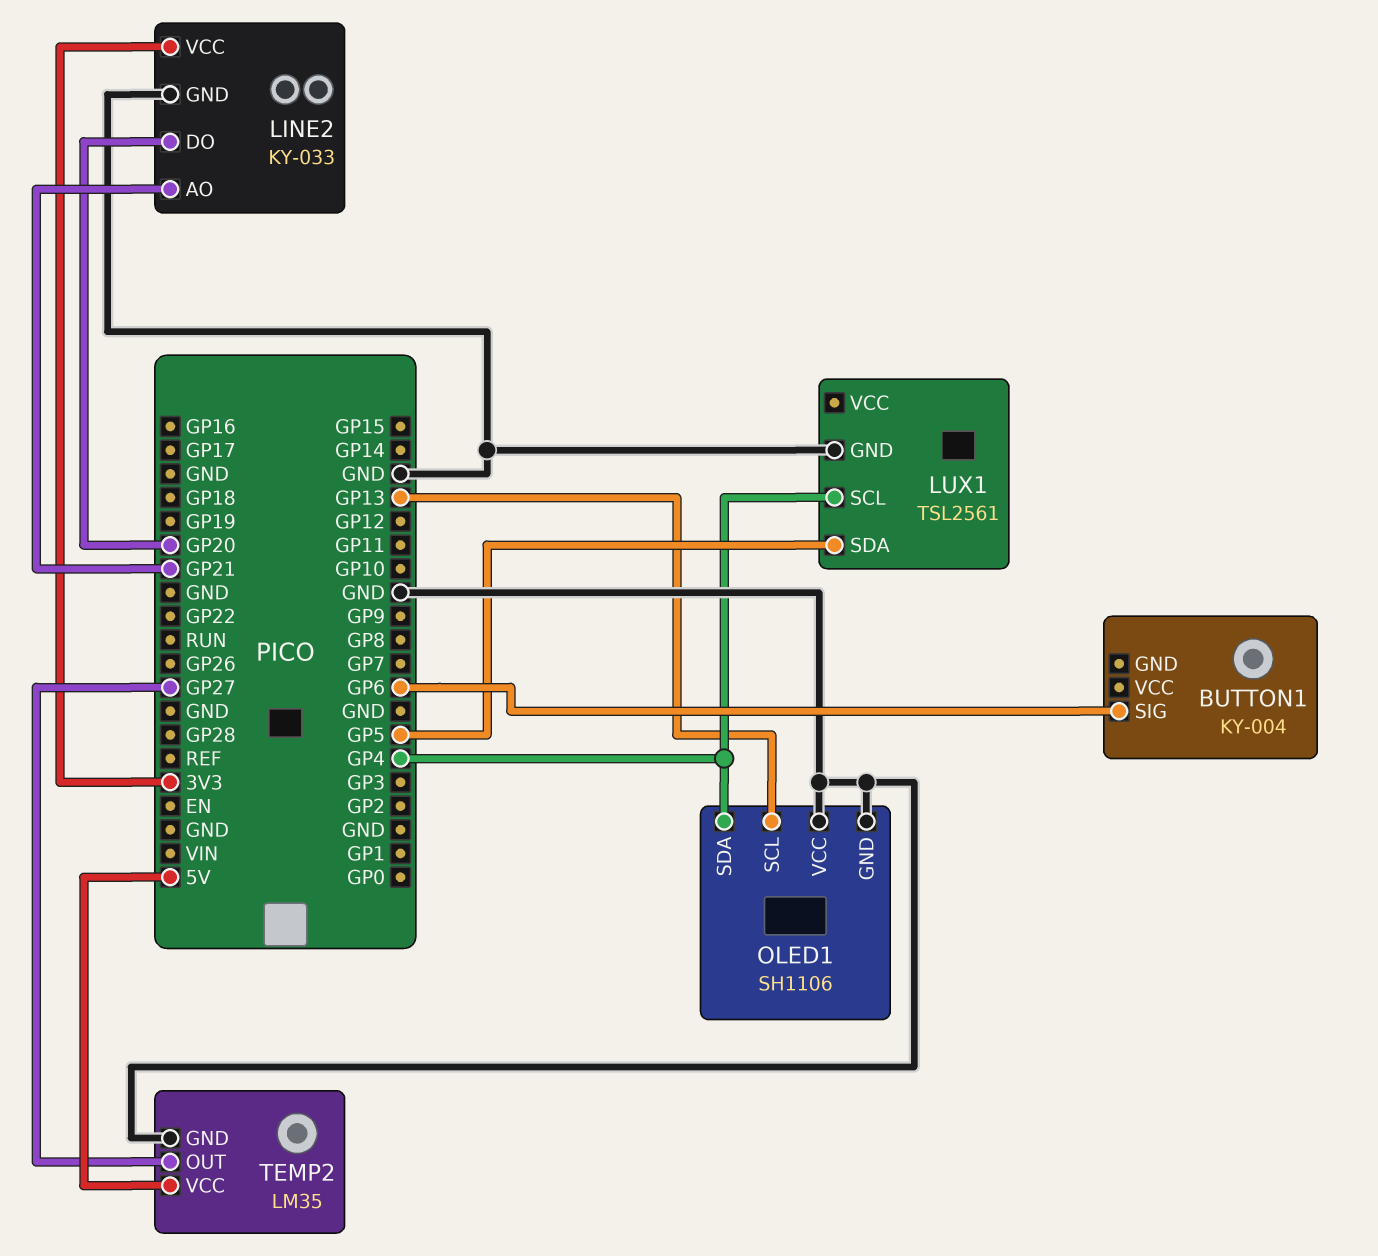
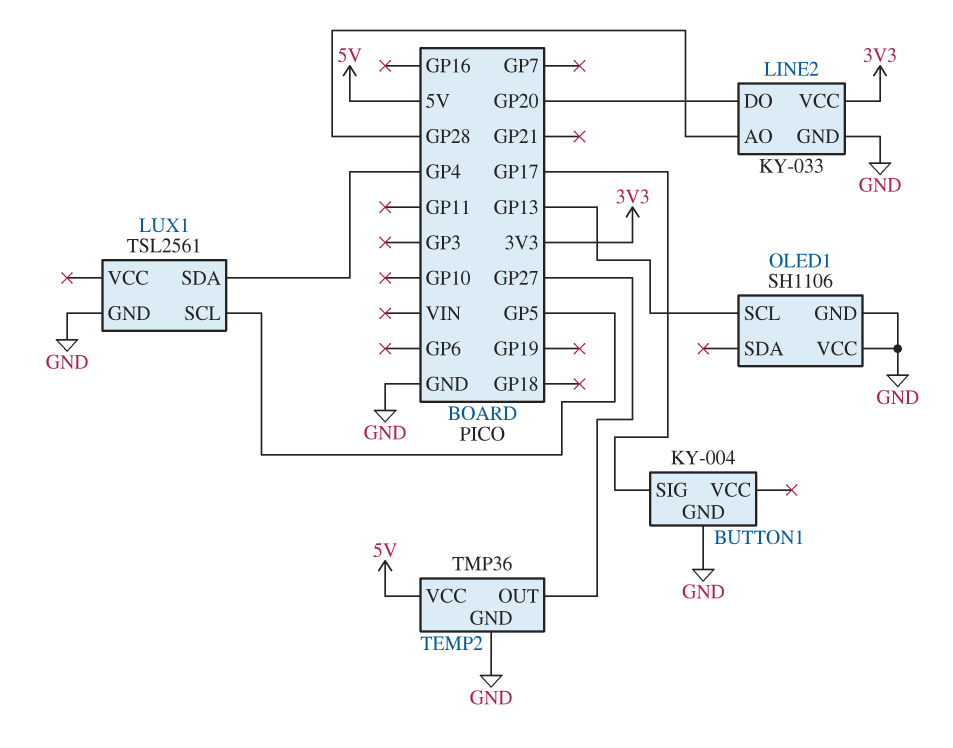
BUTTON1 pin GND: none -> GND
BUTTON1 pin SIG: GP6 -> GP17
LINE2 pin AO: GP21 -> GP28
LUX1 pin SCL: GP4 -> GP5
LUX1 pin SDA: GP5 -> GP4
OLED1 pin SDA: GP4 -> none
TEMP2: LM35 -> TMP36

